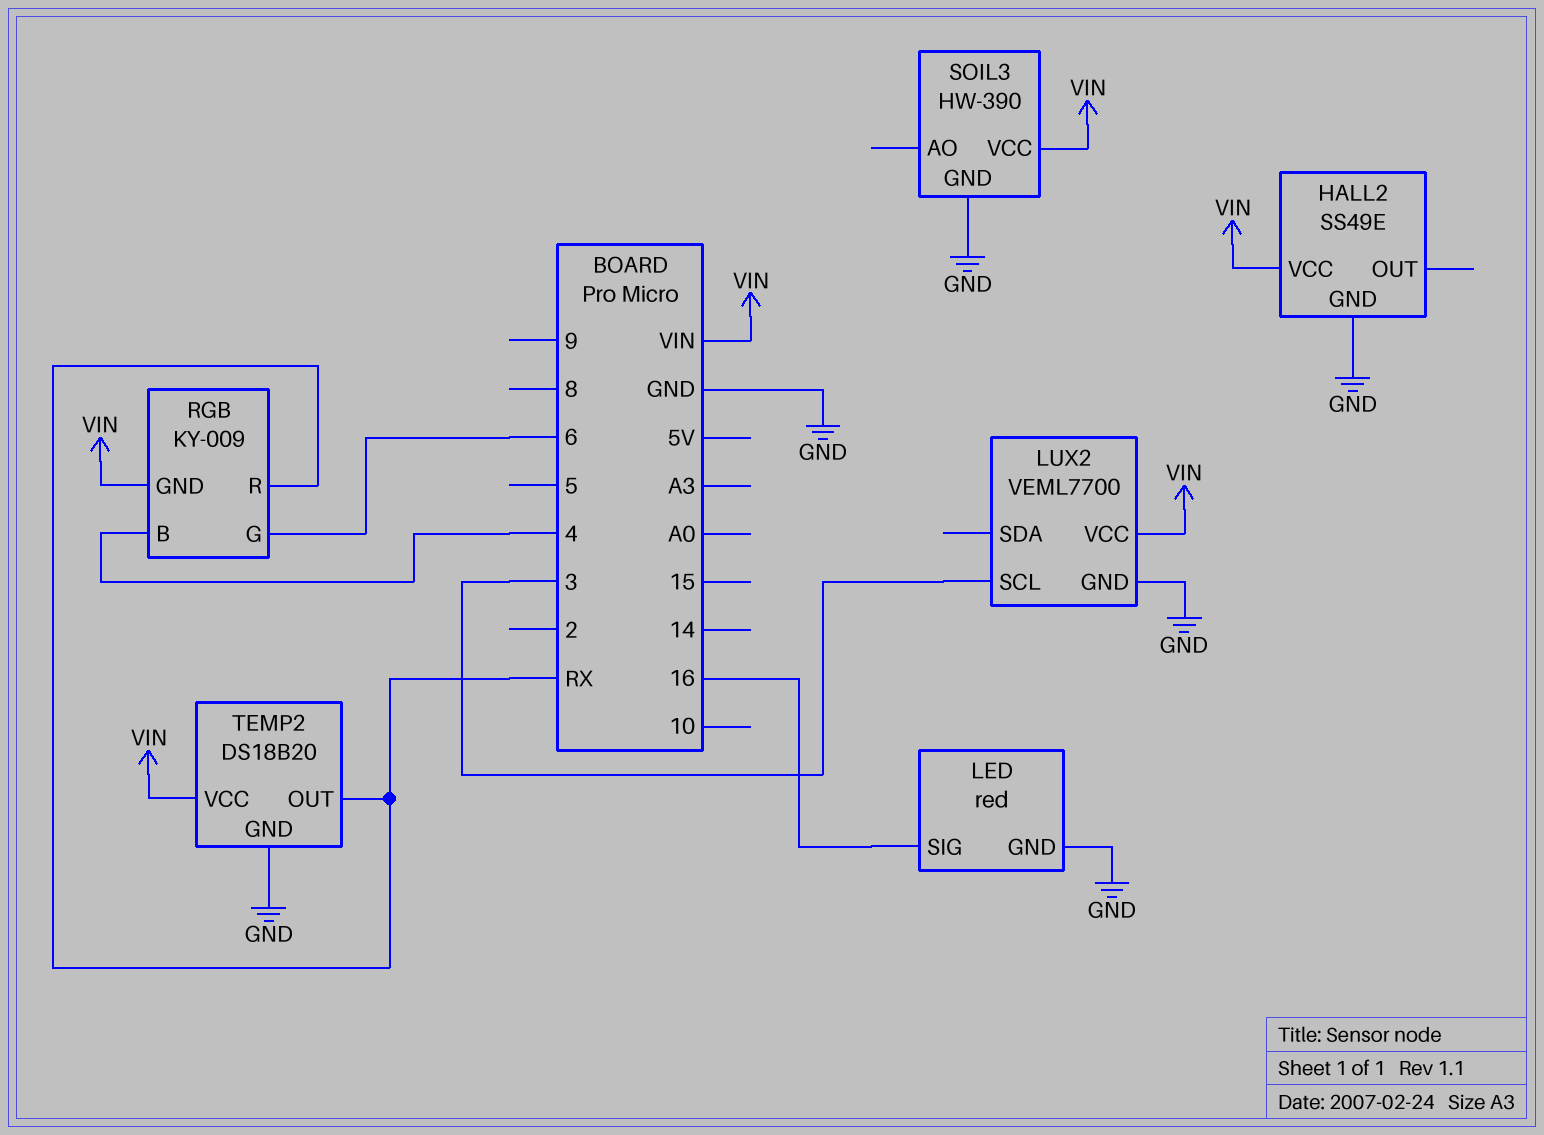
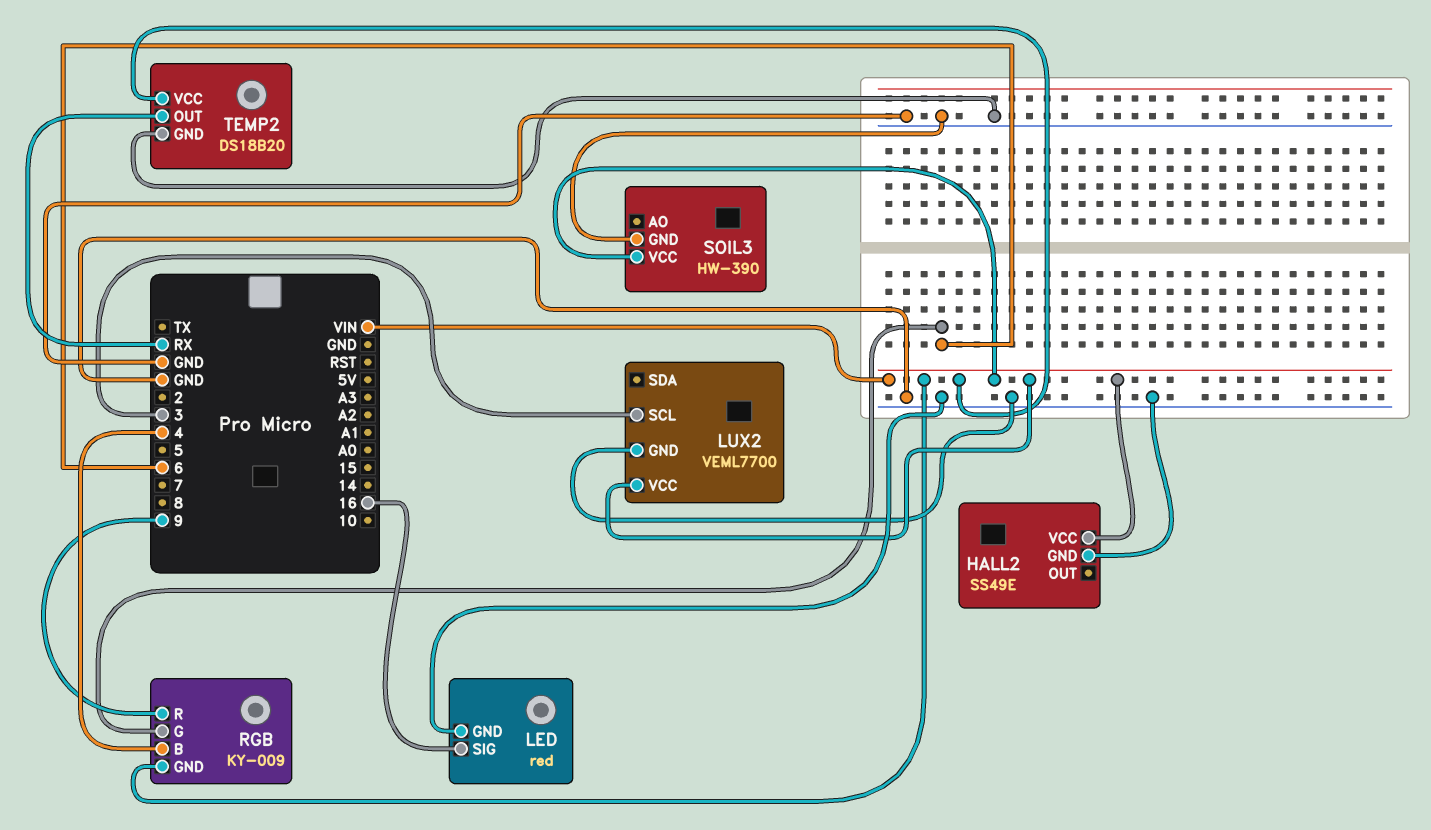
RGB pin R: RX -> 9

